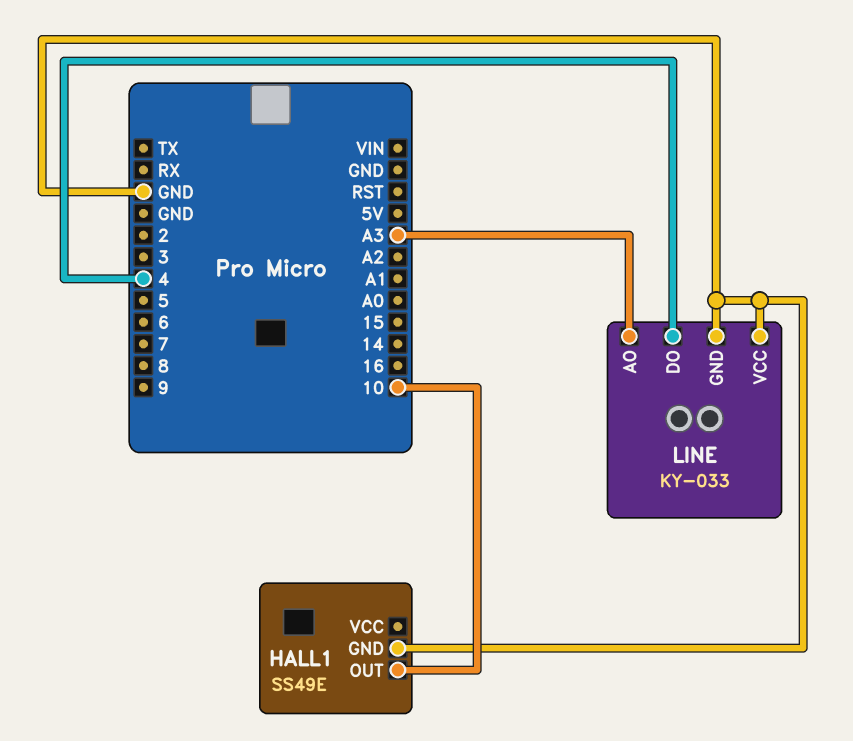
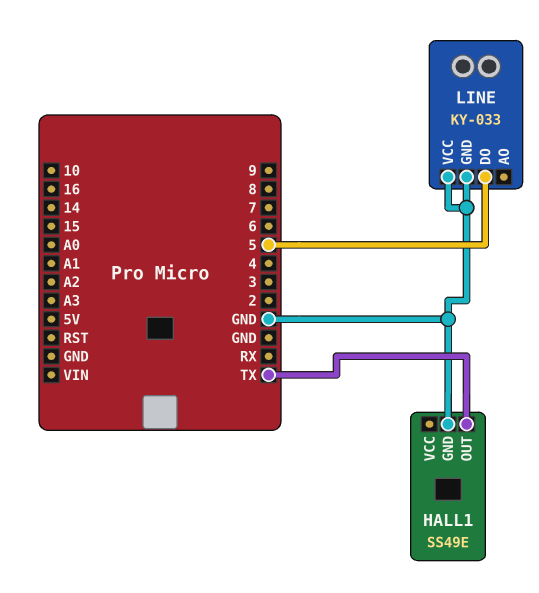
HALL1 pin OUT: 10 -> TX
LINE pin AO: A3 -> none
LINE pin DO: 4 -> 5

